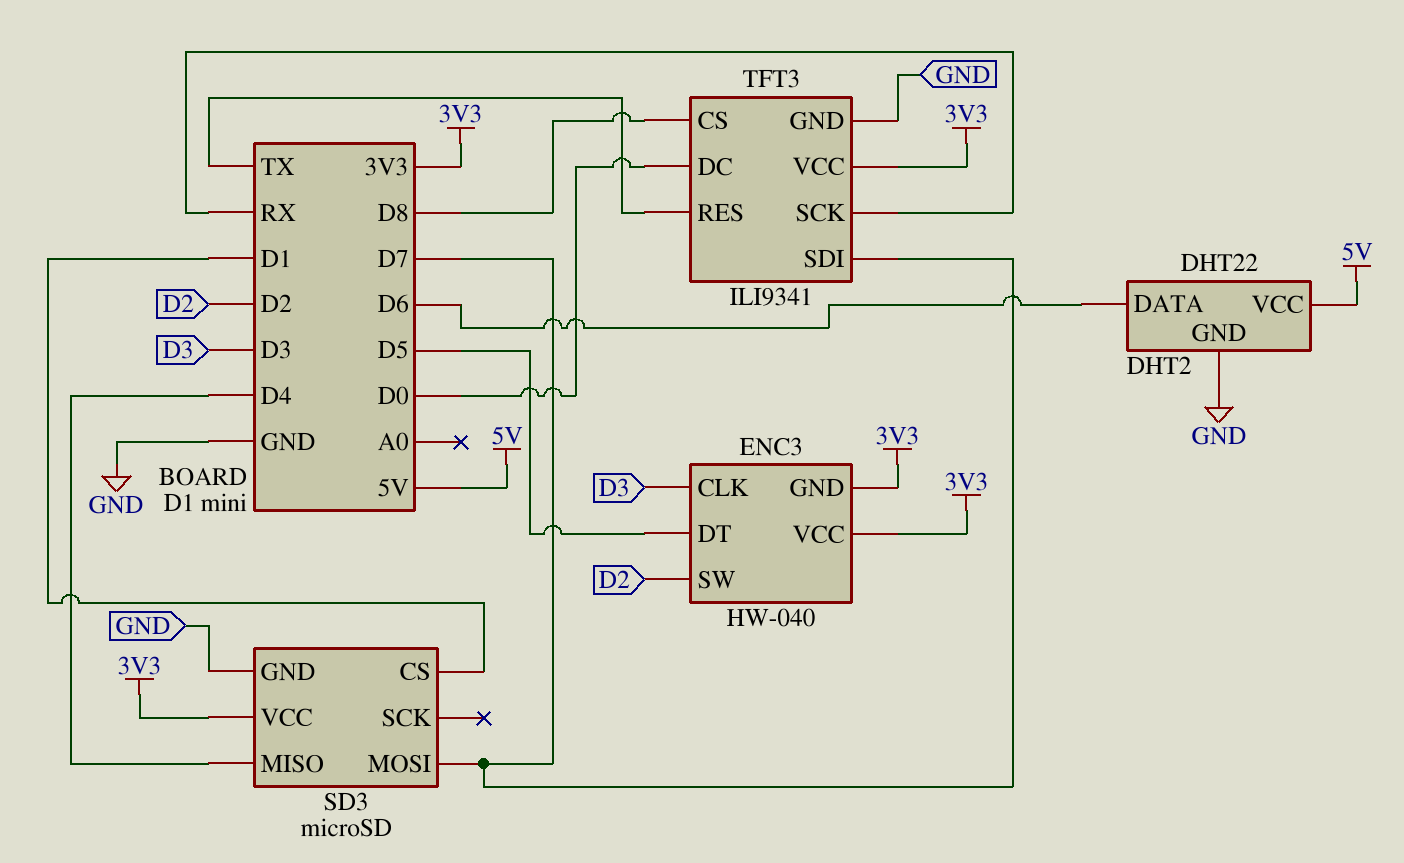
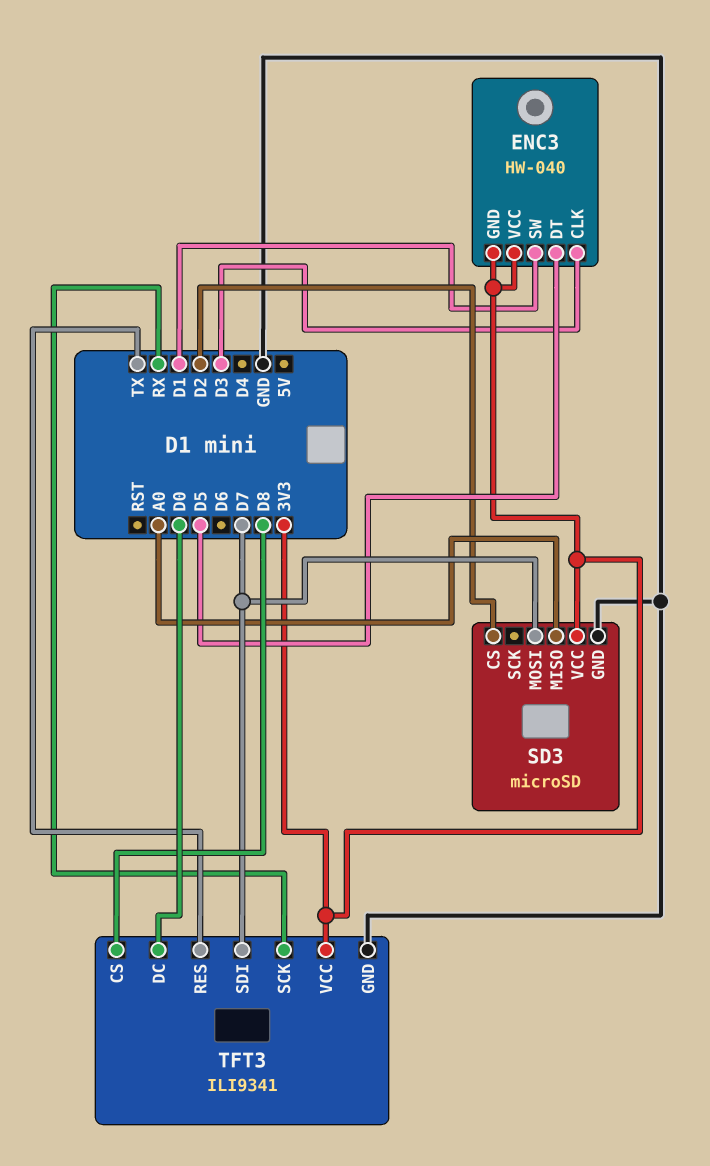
DHT2: DHT22 -> none
DHT2 pin DATA: D6 -> none
DHT2 pin GND: GND -> none
DHT2 pin VCC: 5V -> none
ENC3 pin SW: D2 -> D1
SD3 pin CS: D1 -> D2
SD3 pin MISO: D4 -> A0

